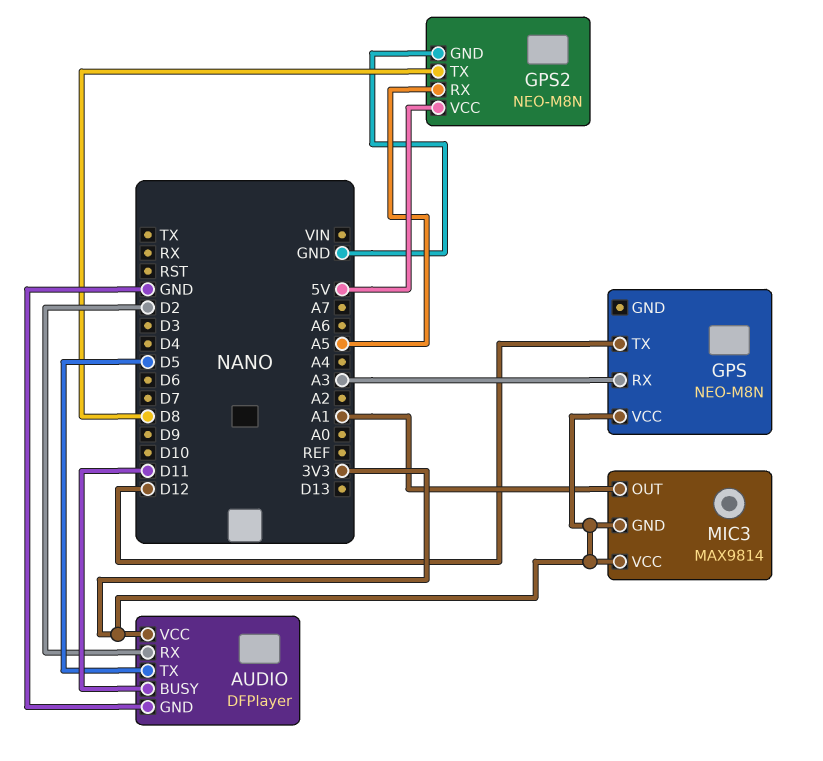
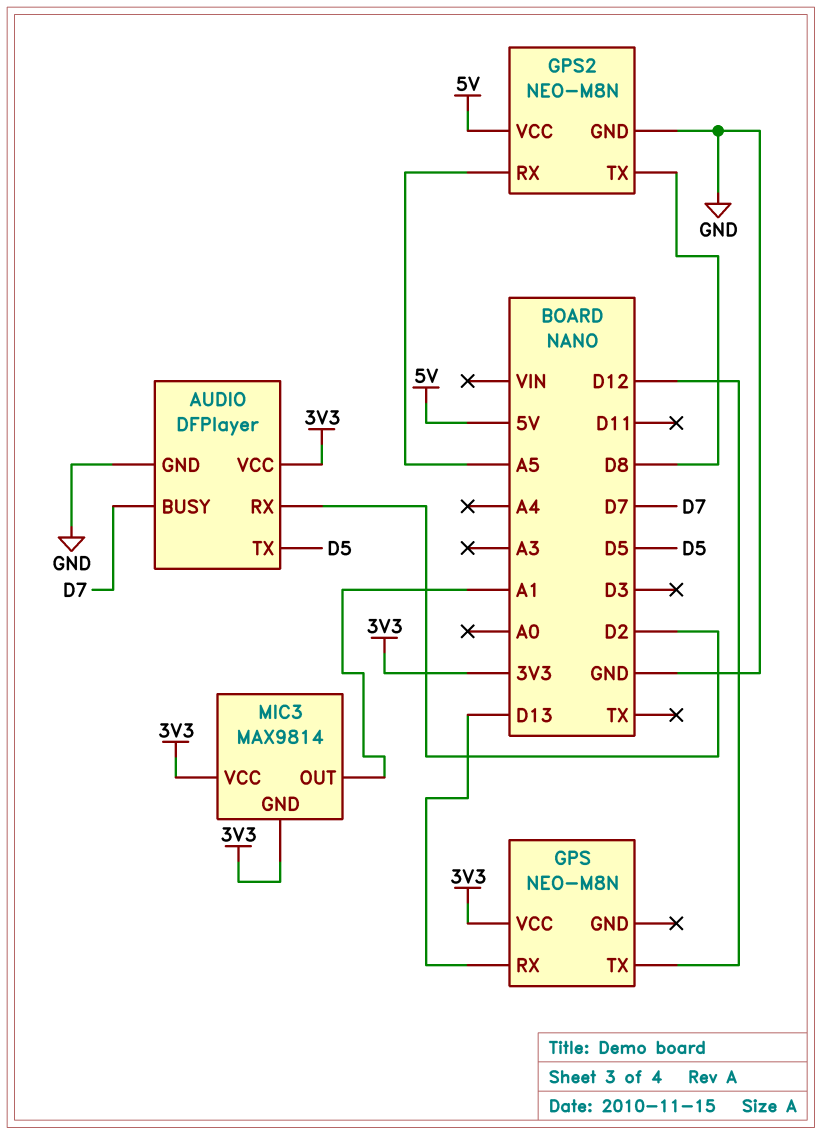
AUDIO pin BUSY: D11 -> D7
GPS pin RX: A3 -> D13

